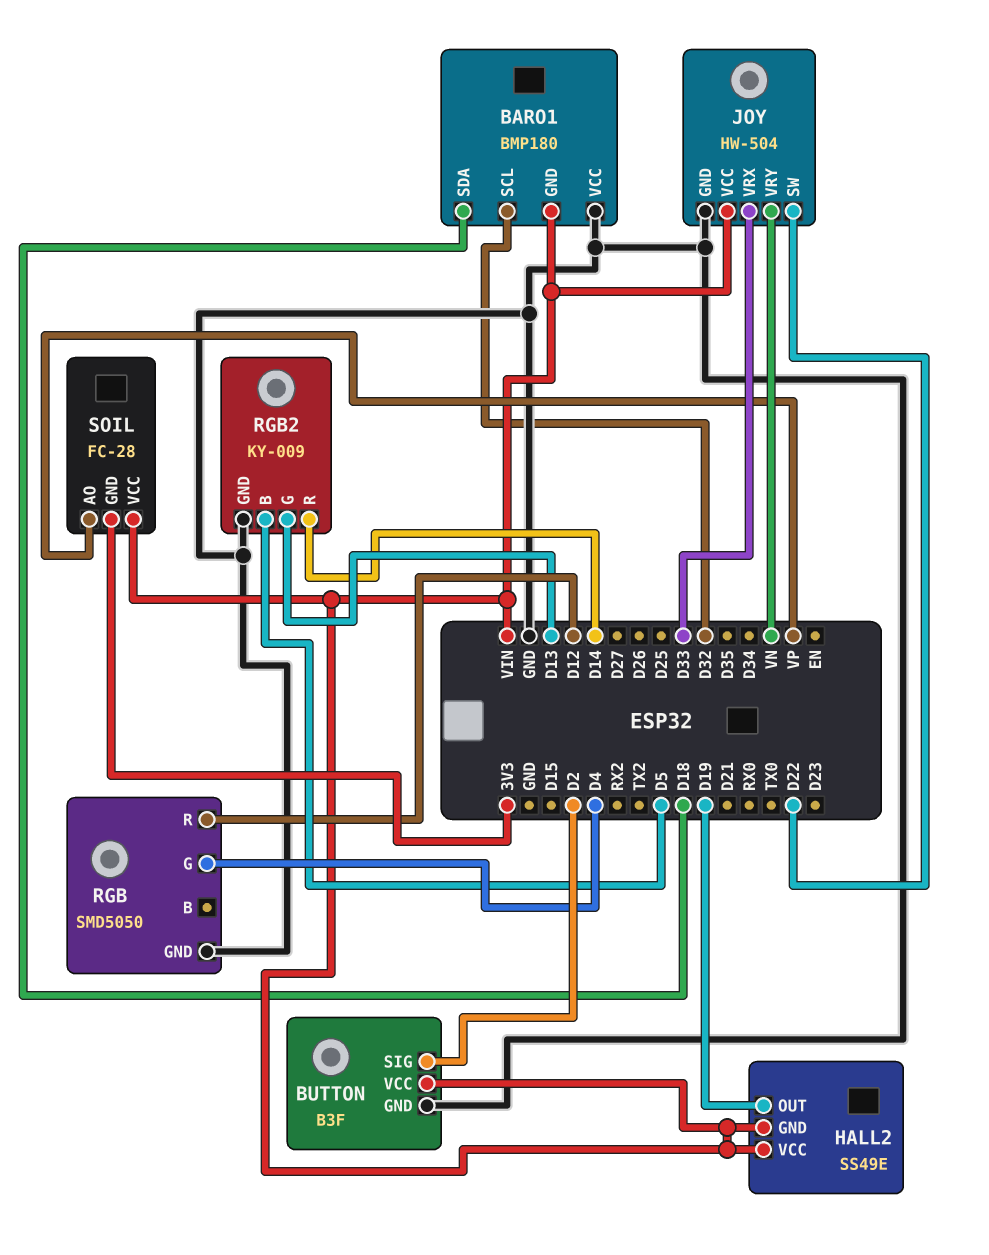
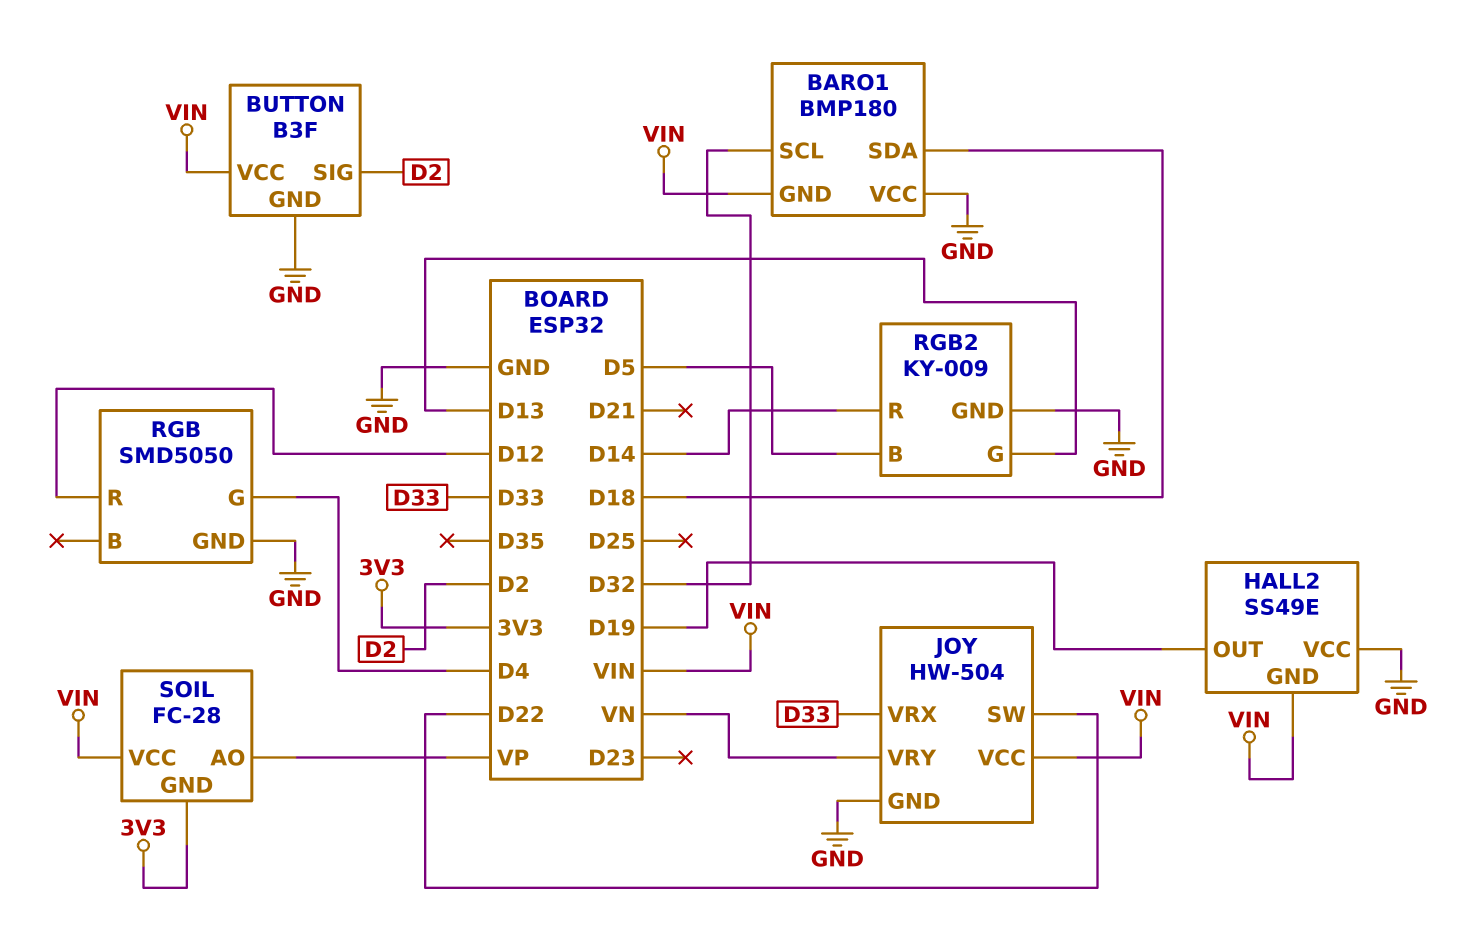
HALL2 pin VCC: VIN -> GND

